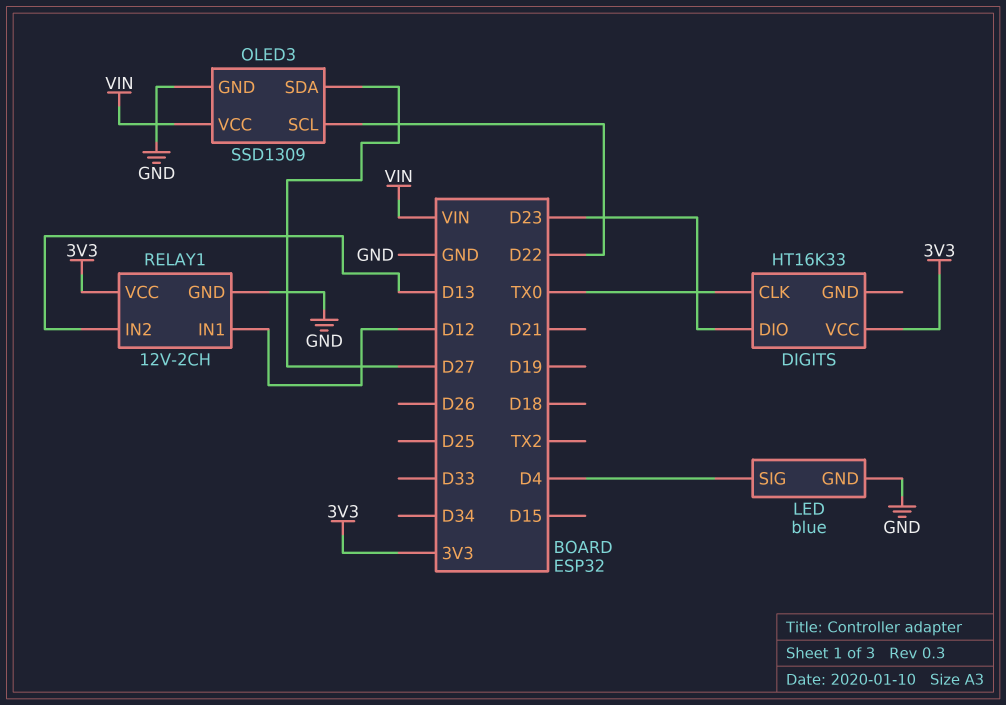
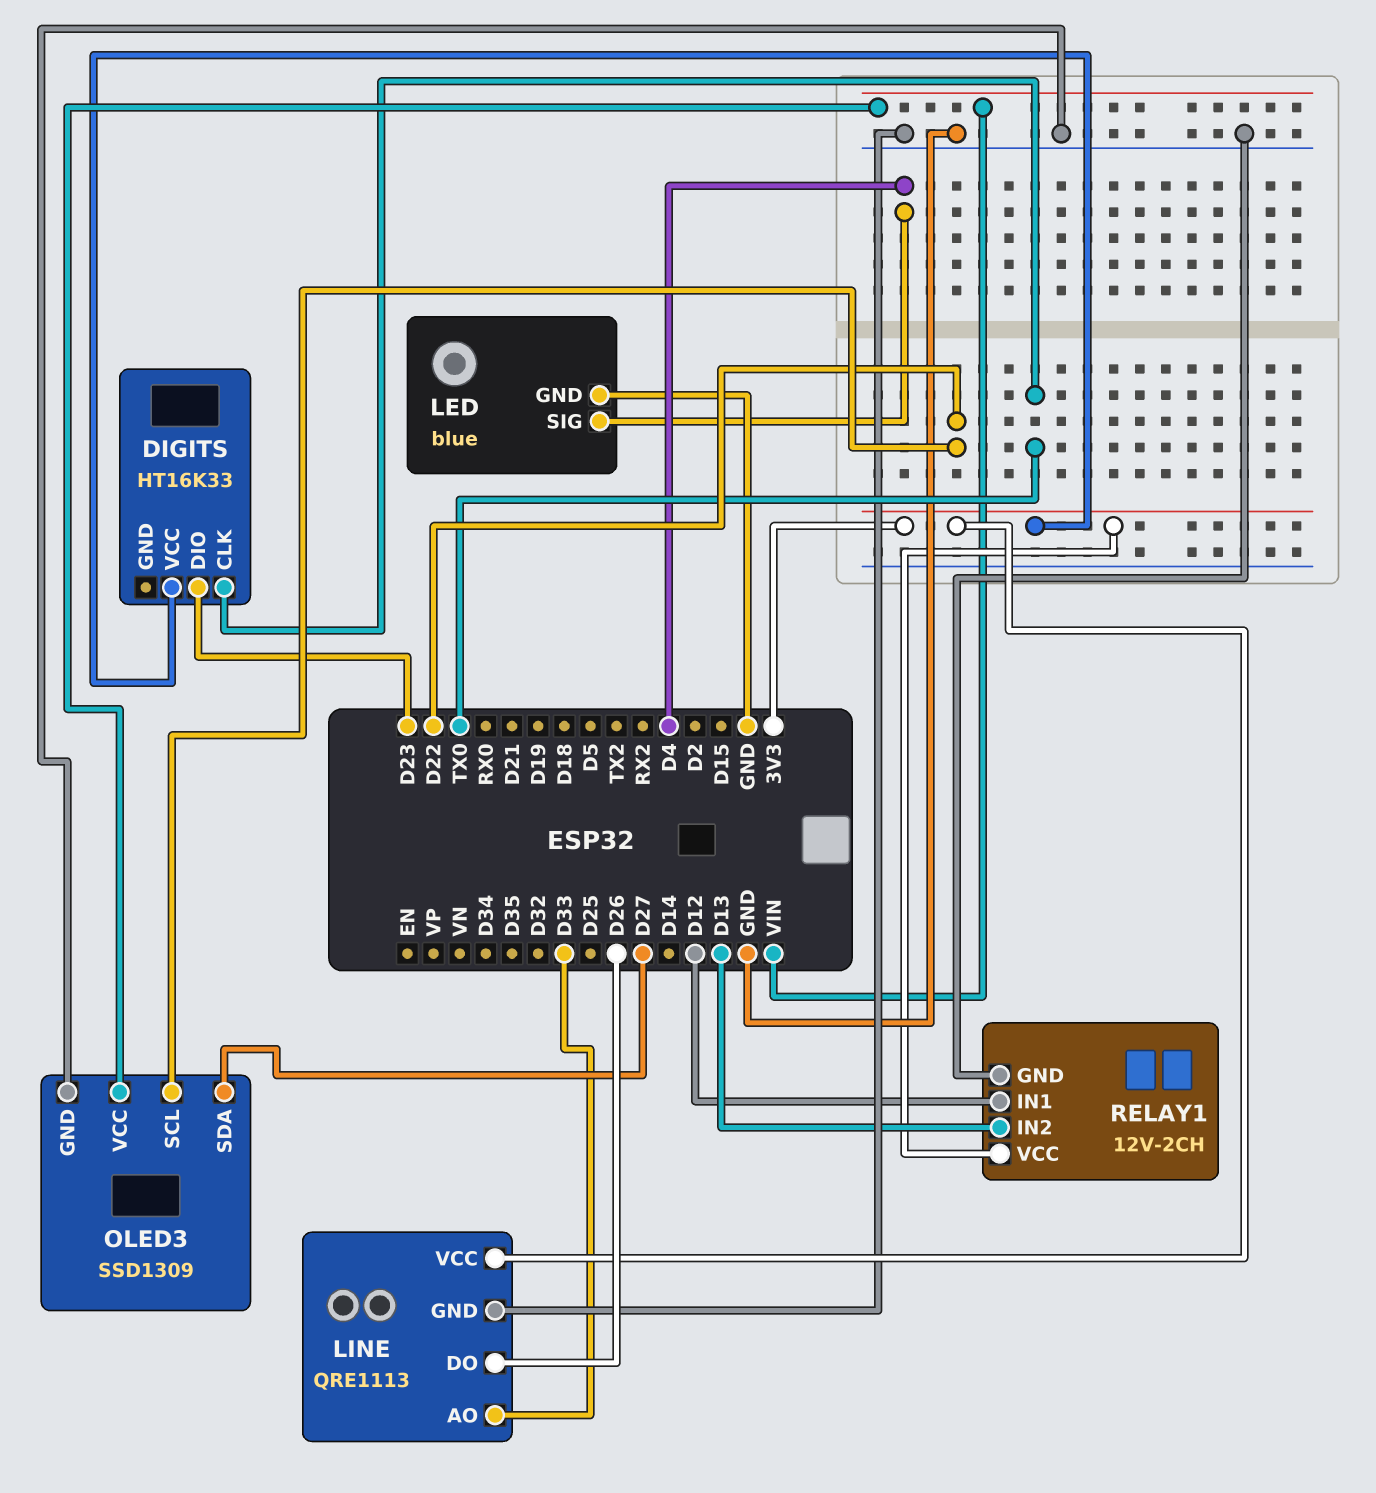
LINE: none -> QRE1113
LINE pin AO: none -> D33
LINE pin DO: none -> D26
LINE pin GND: none -> GND
LINE pin VCC: none -> 3V3

